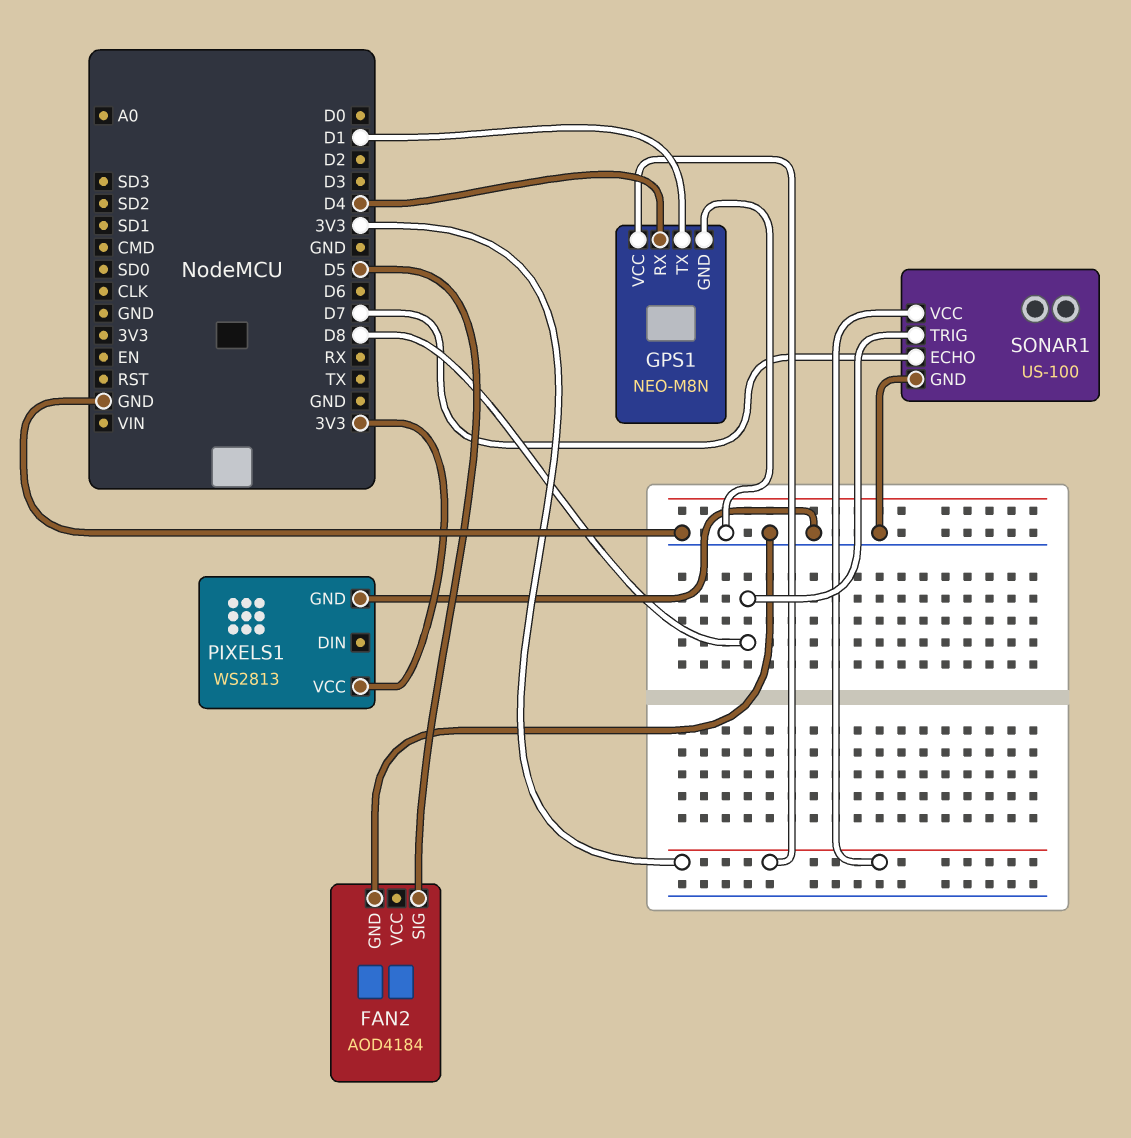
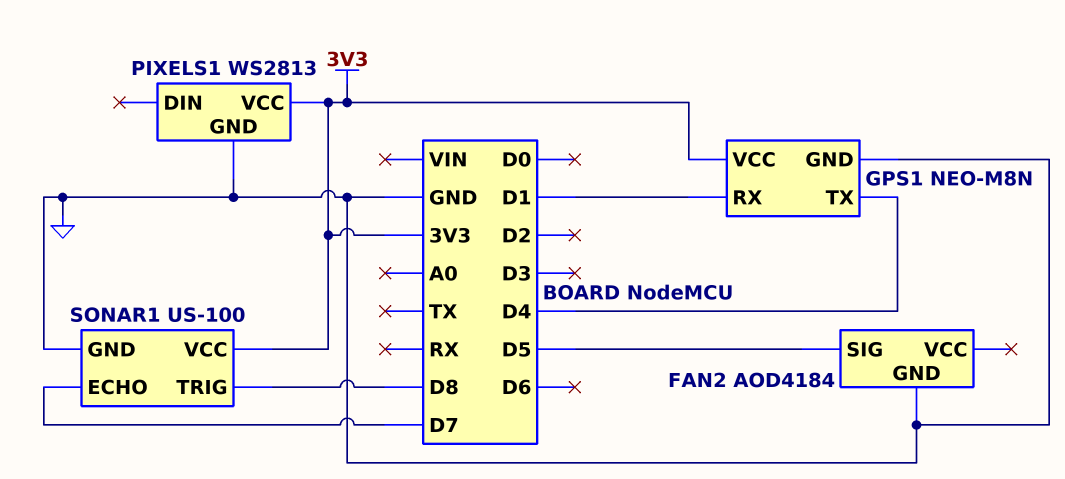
GPS1 pin RX: D4 -> D1
GPS1 pin TX: D1 -> D4

